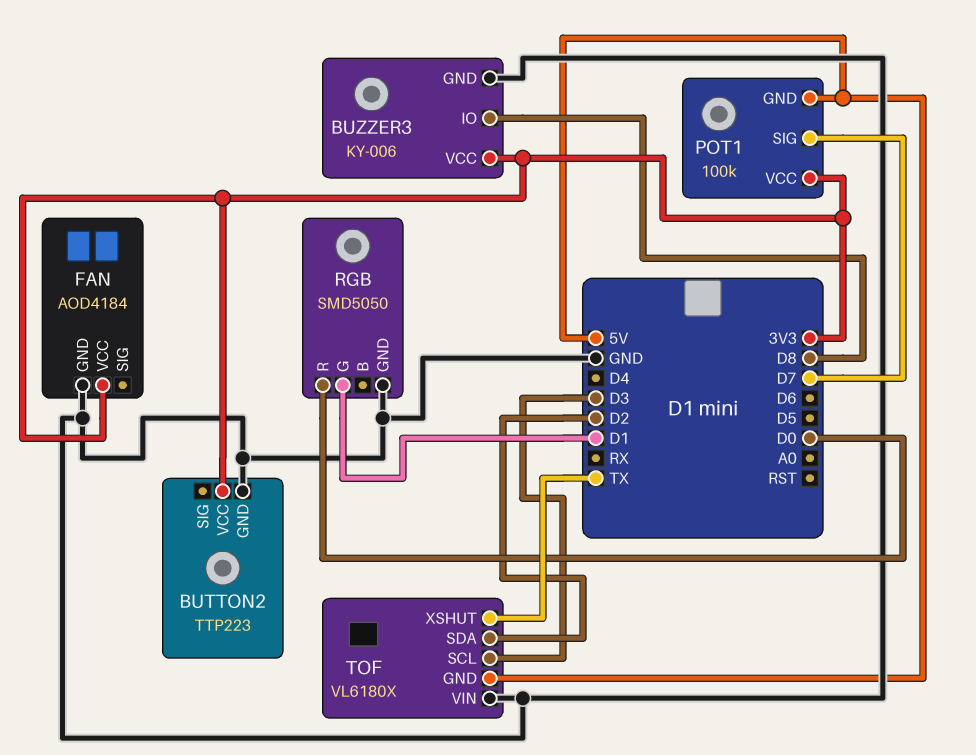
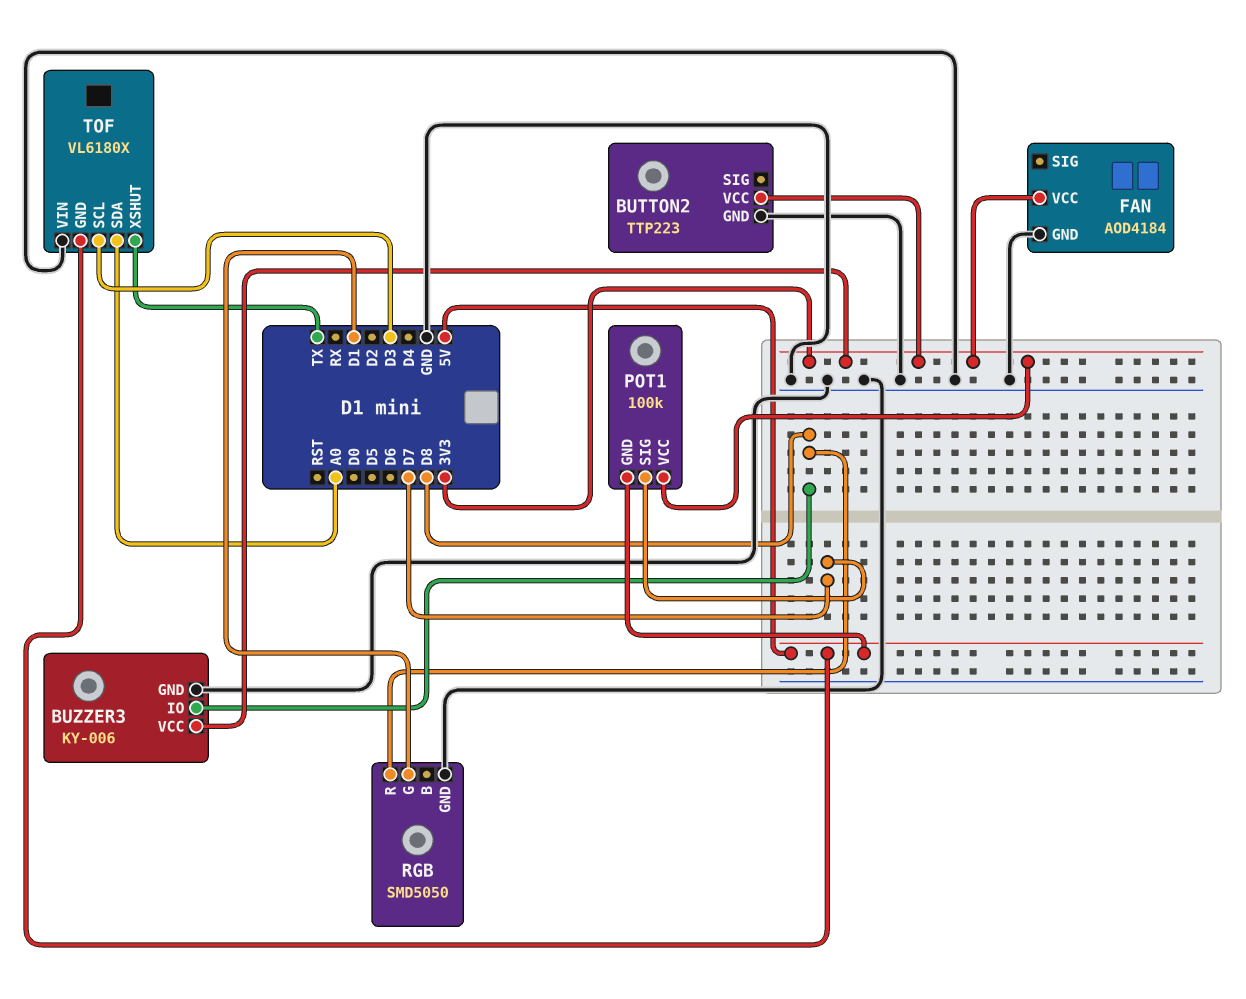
RGB pin R: D0 -> D8
TOF pin SDA: D2 -> A0

